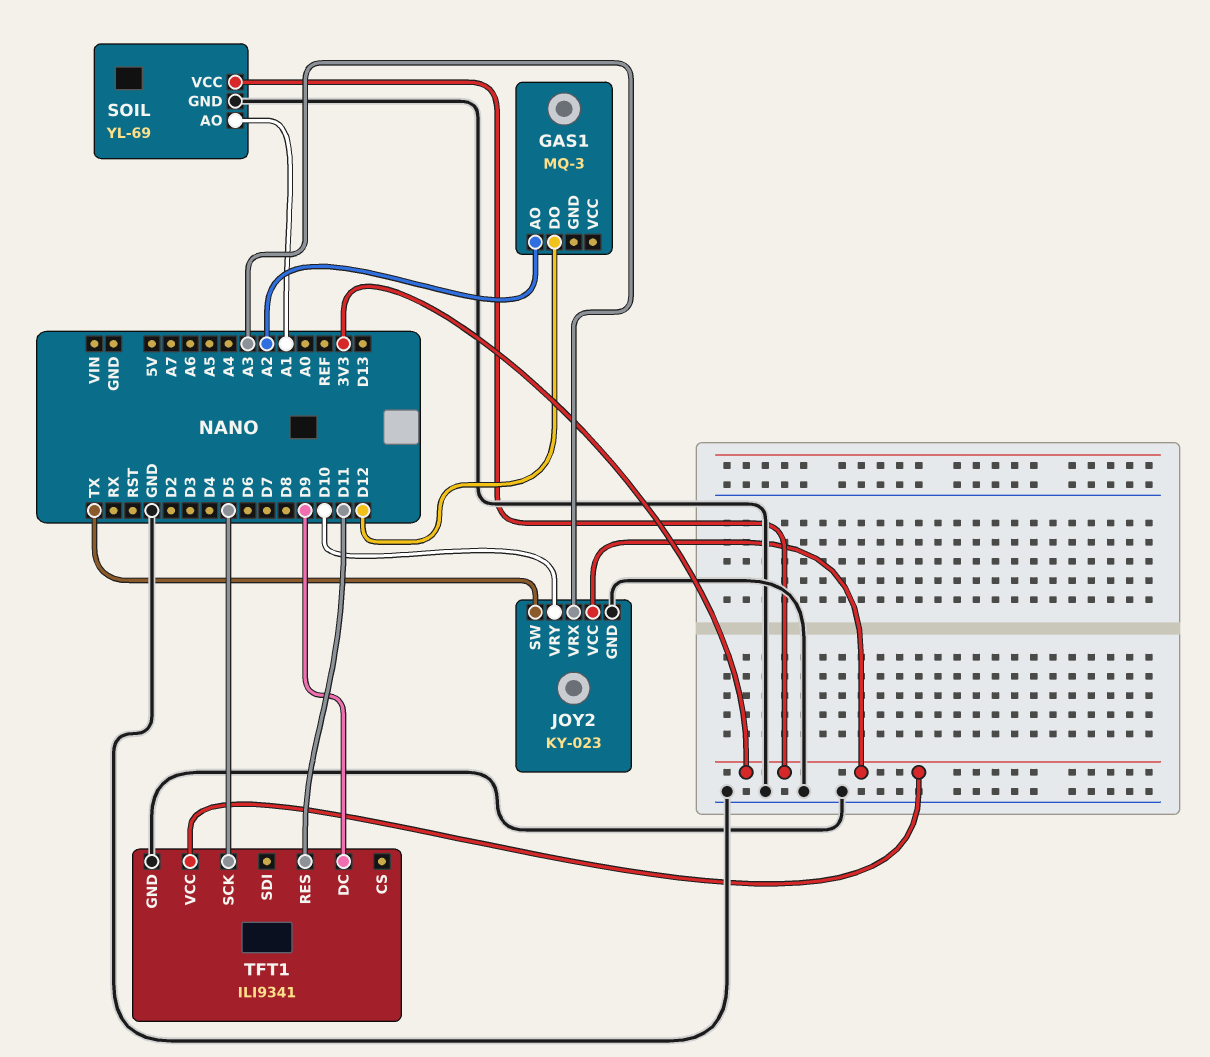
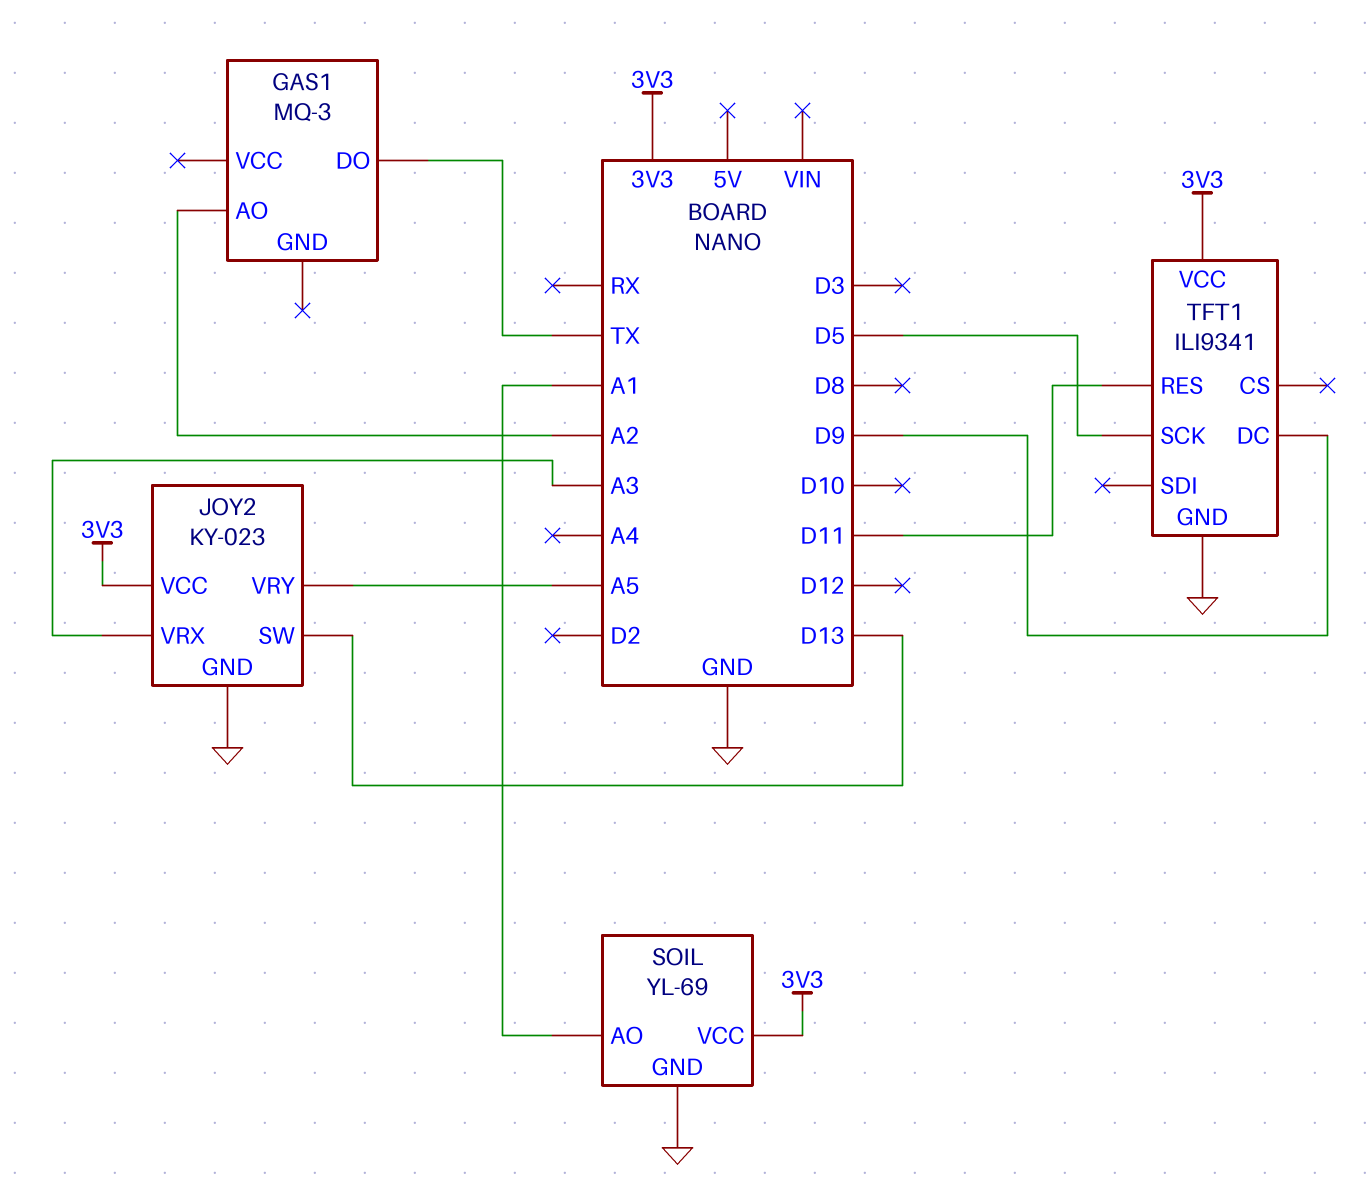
GAS1 pin DO: D12 -> TX
JOY2 pin SW: TX -> D13
JOY2 pin VRY: D10 -> A5

